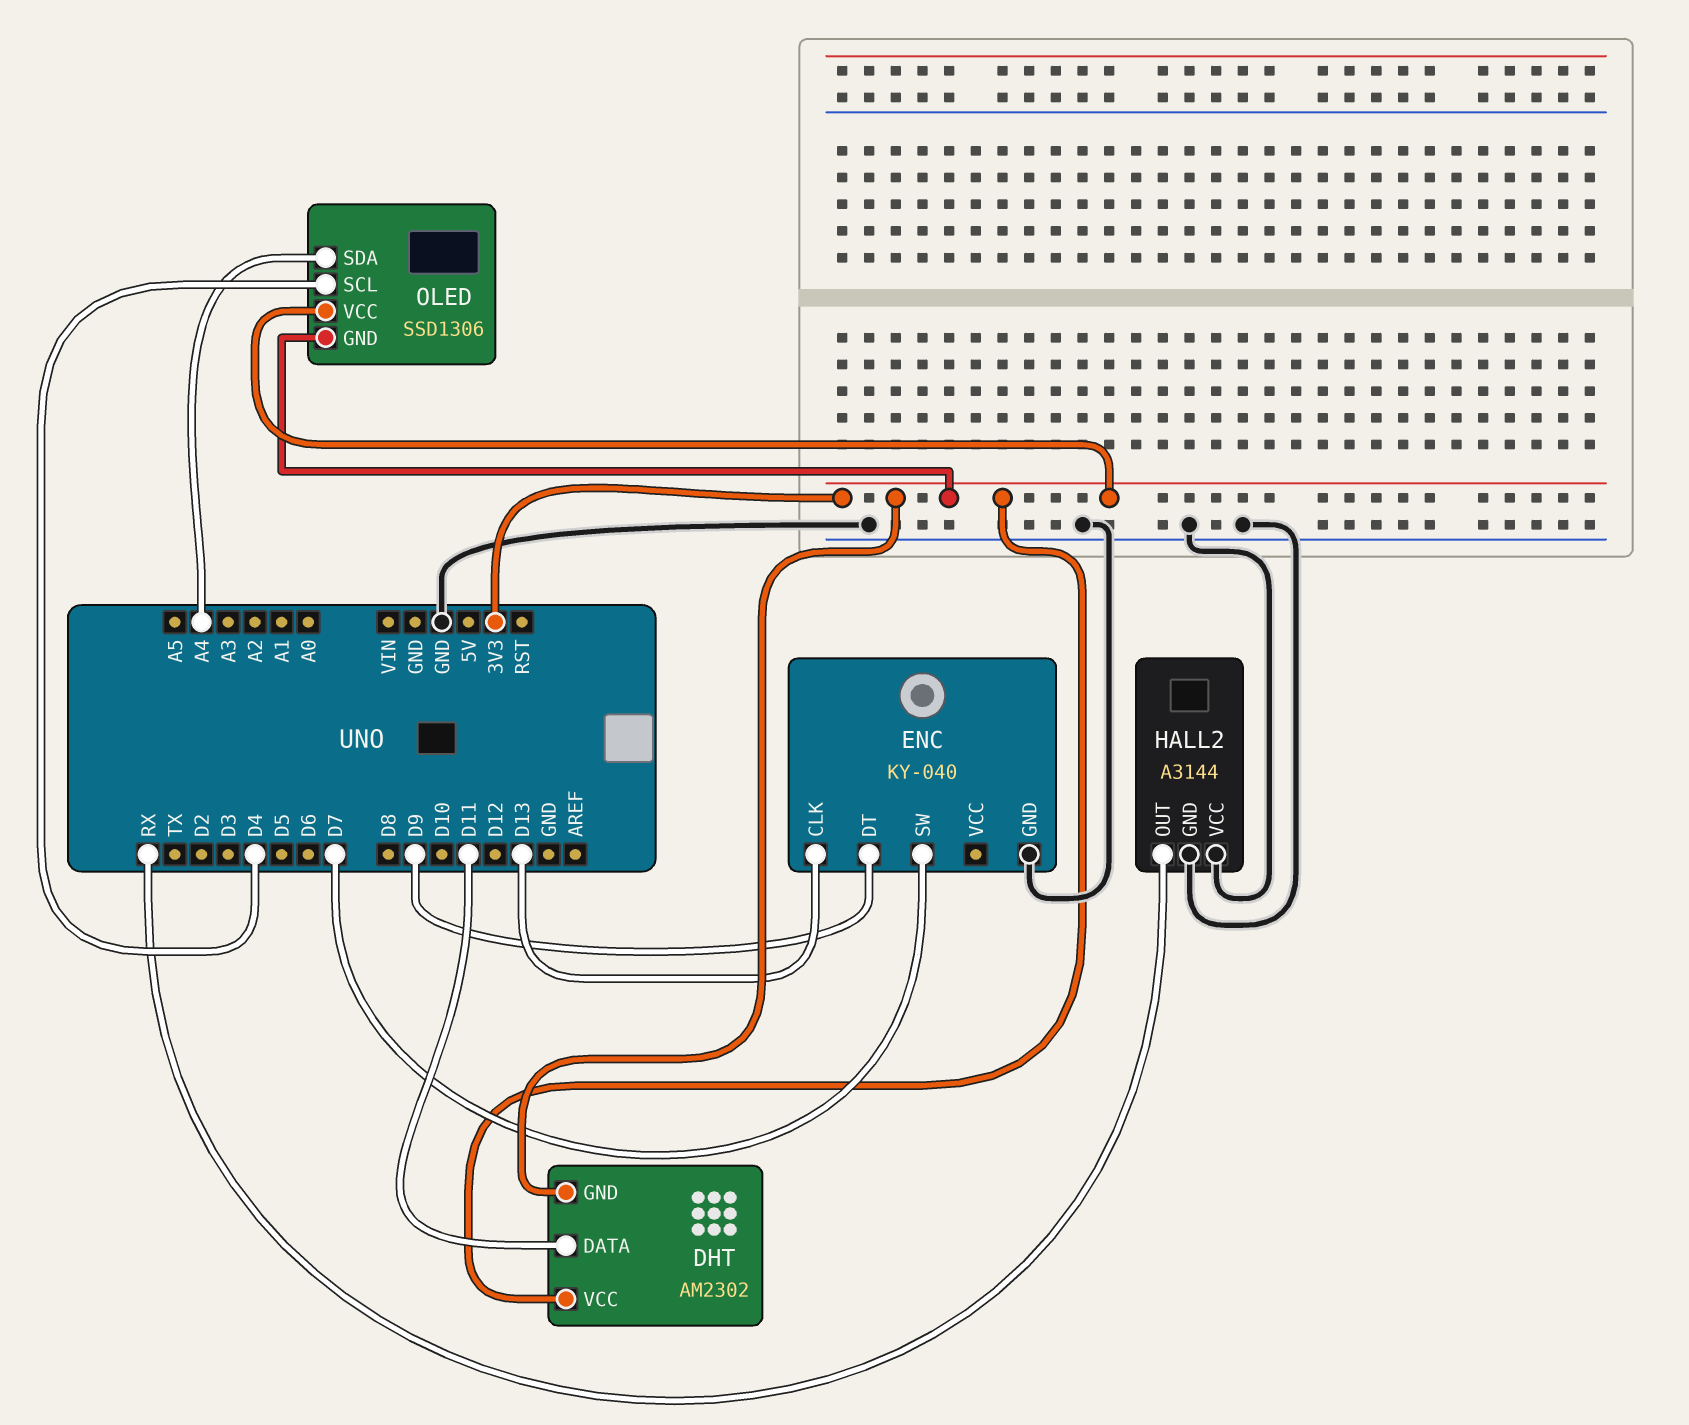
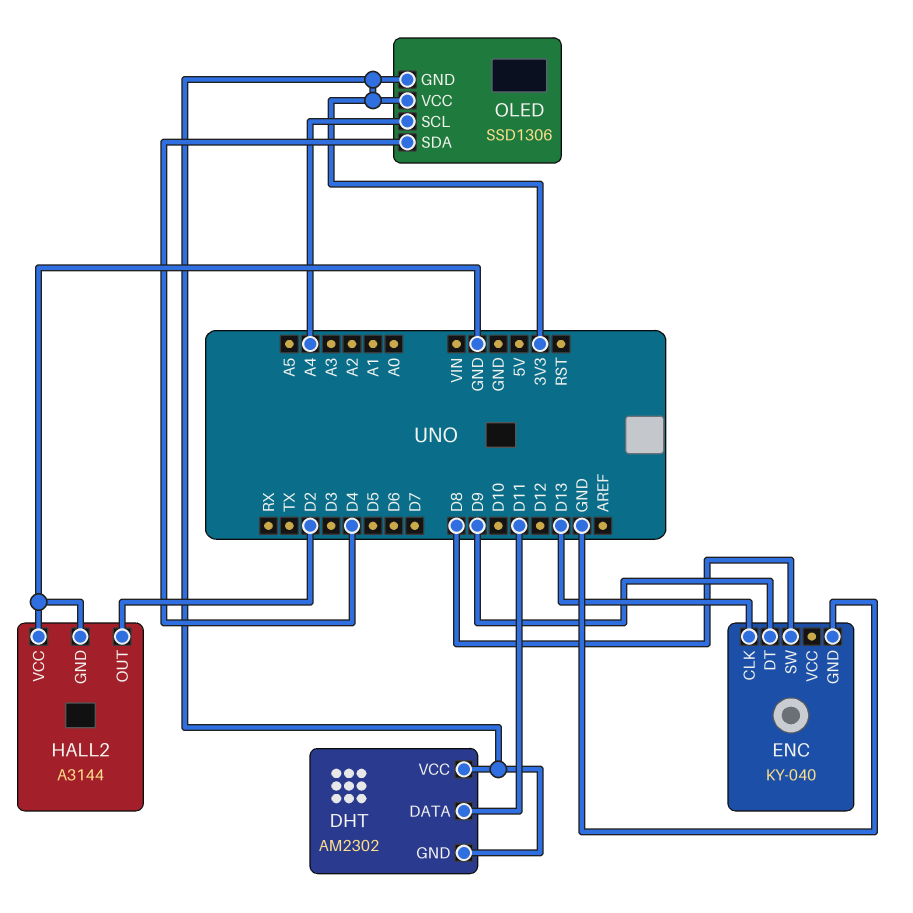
ENC pin SW: D7 -> D8
HALL2 pin OUT: RX -> D2
OLED pin SCL: D4 -> A4
OLED pin SDA: A4 -> D4

